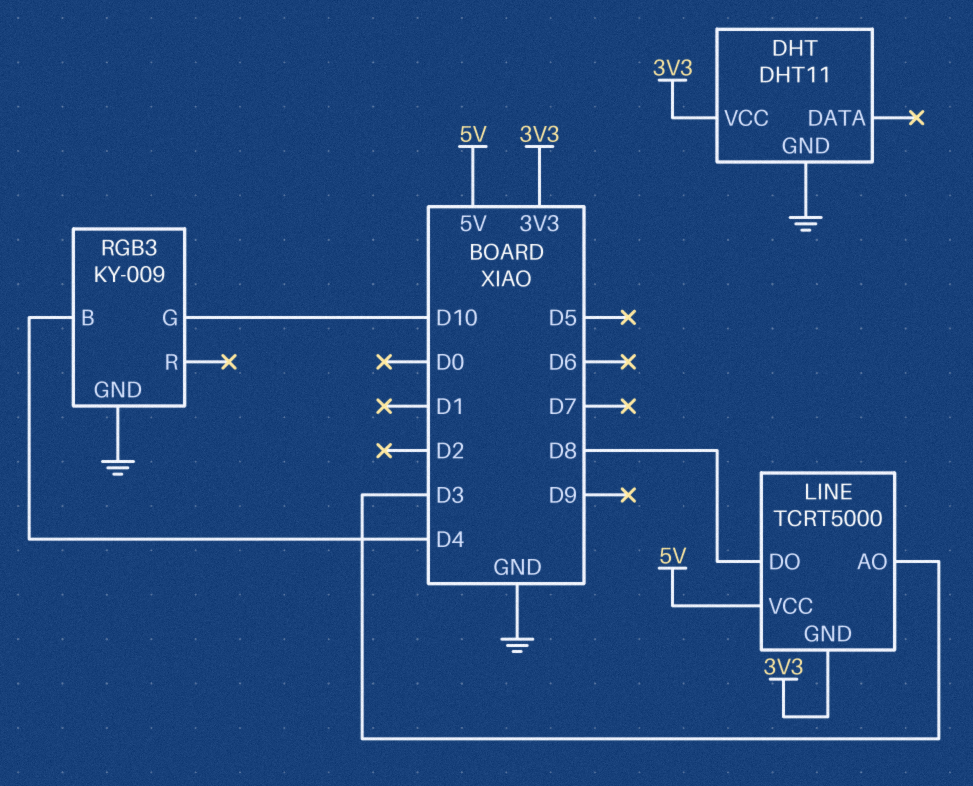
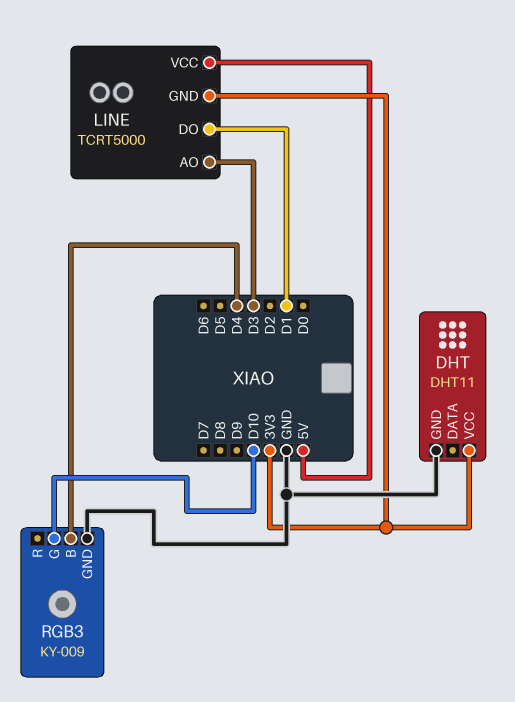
LINE pin DO: D8 -> D1

